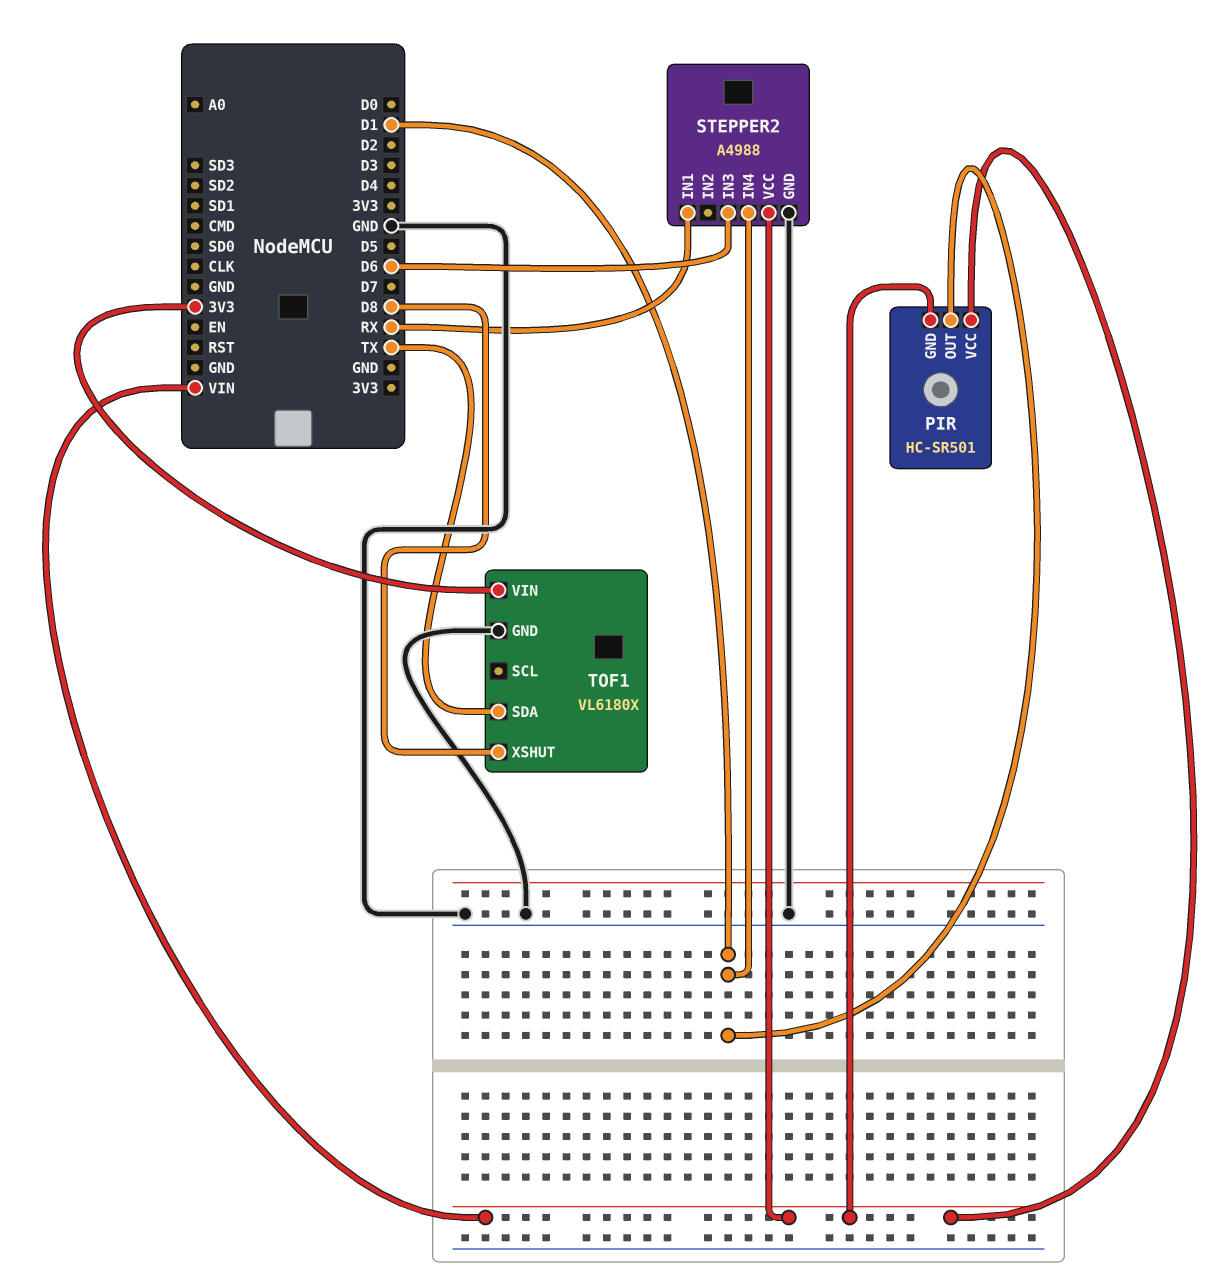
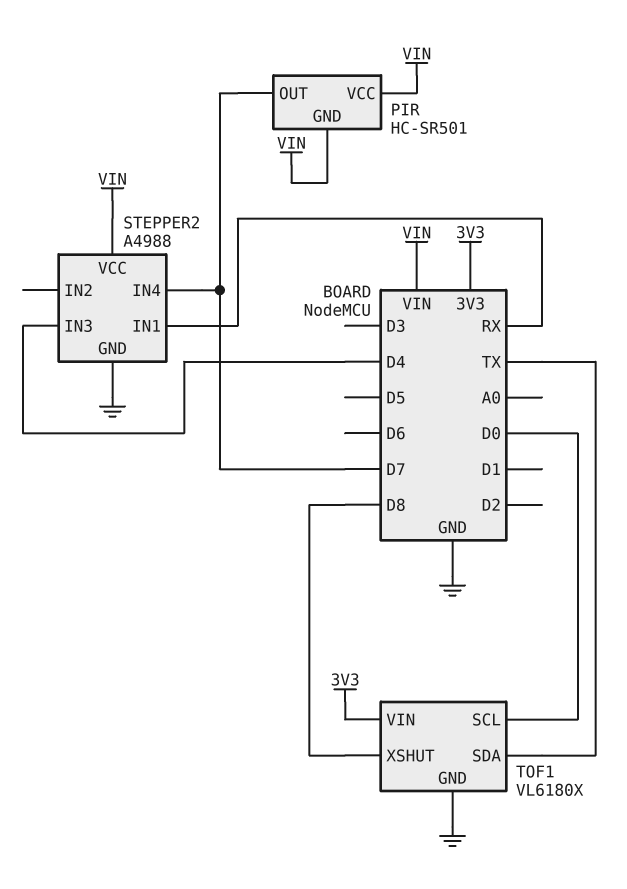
PIR pin OUT: D1 -> D7
STEPPER2 pin IN3: D6 -> D4
STEPPER2 pin IN4: D1 -> D7
TOF1 pin SCL: none -> D0

